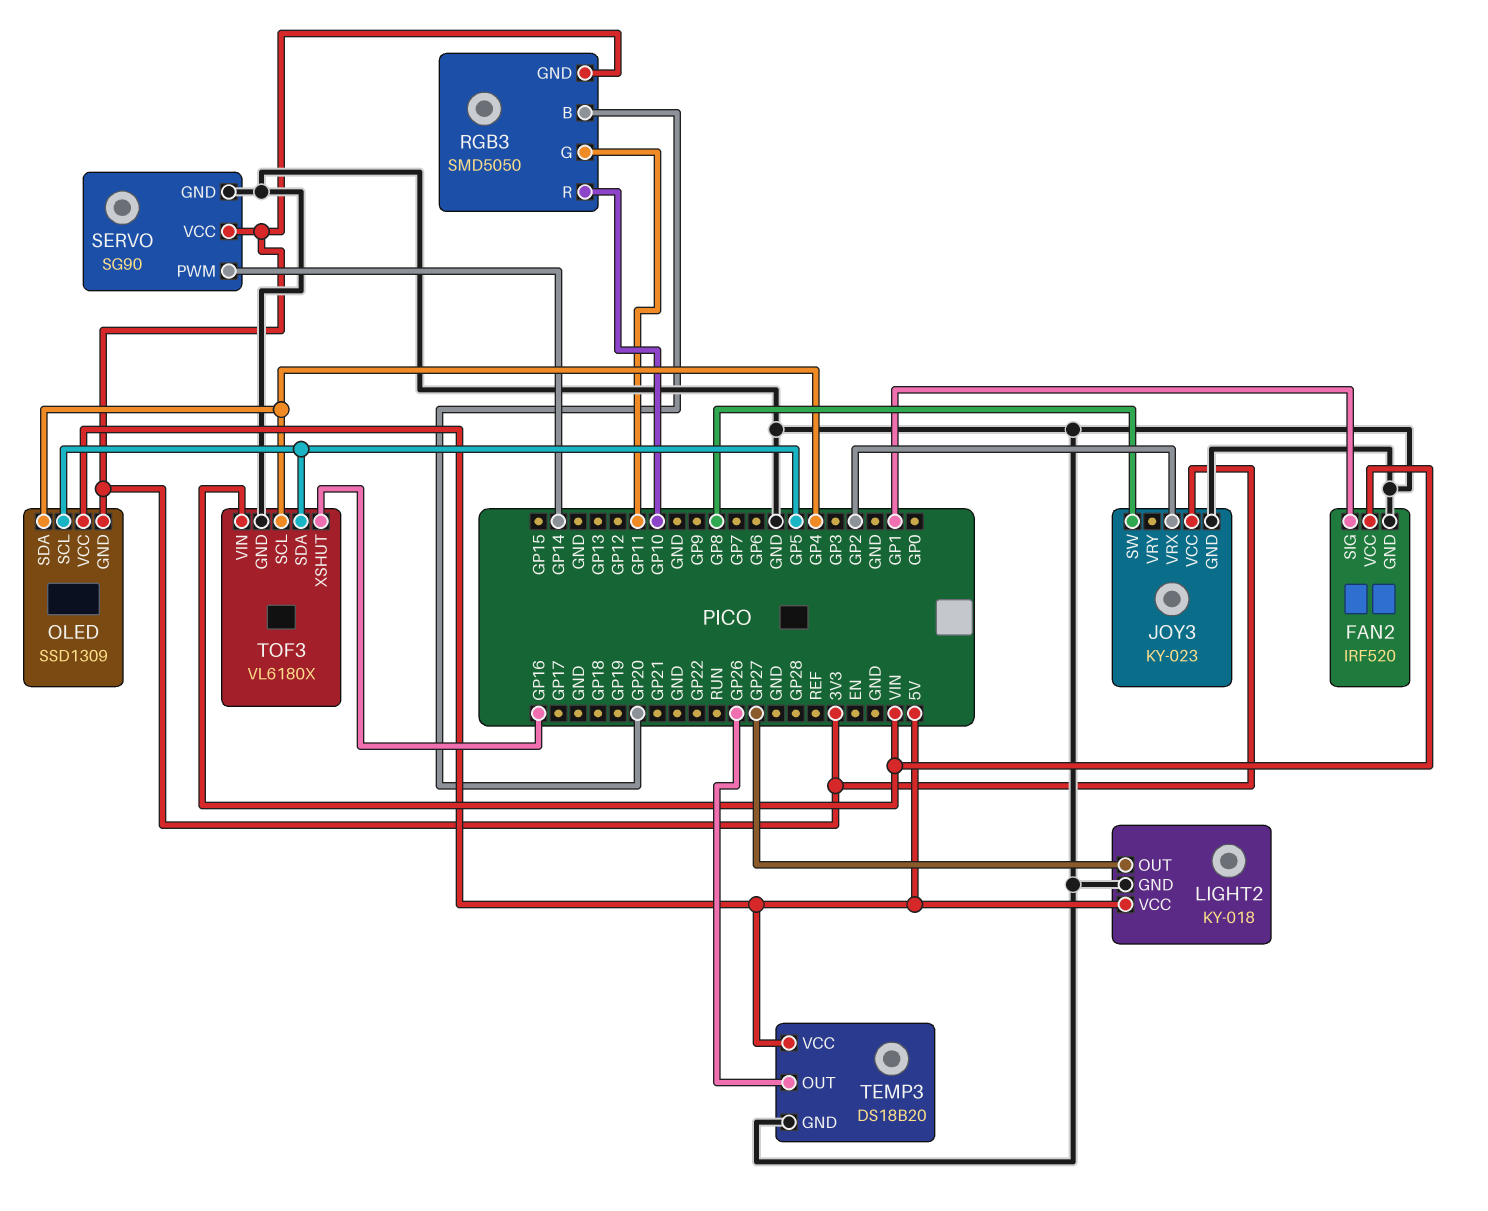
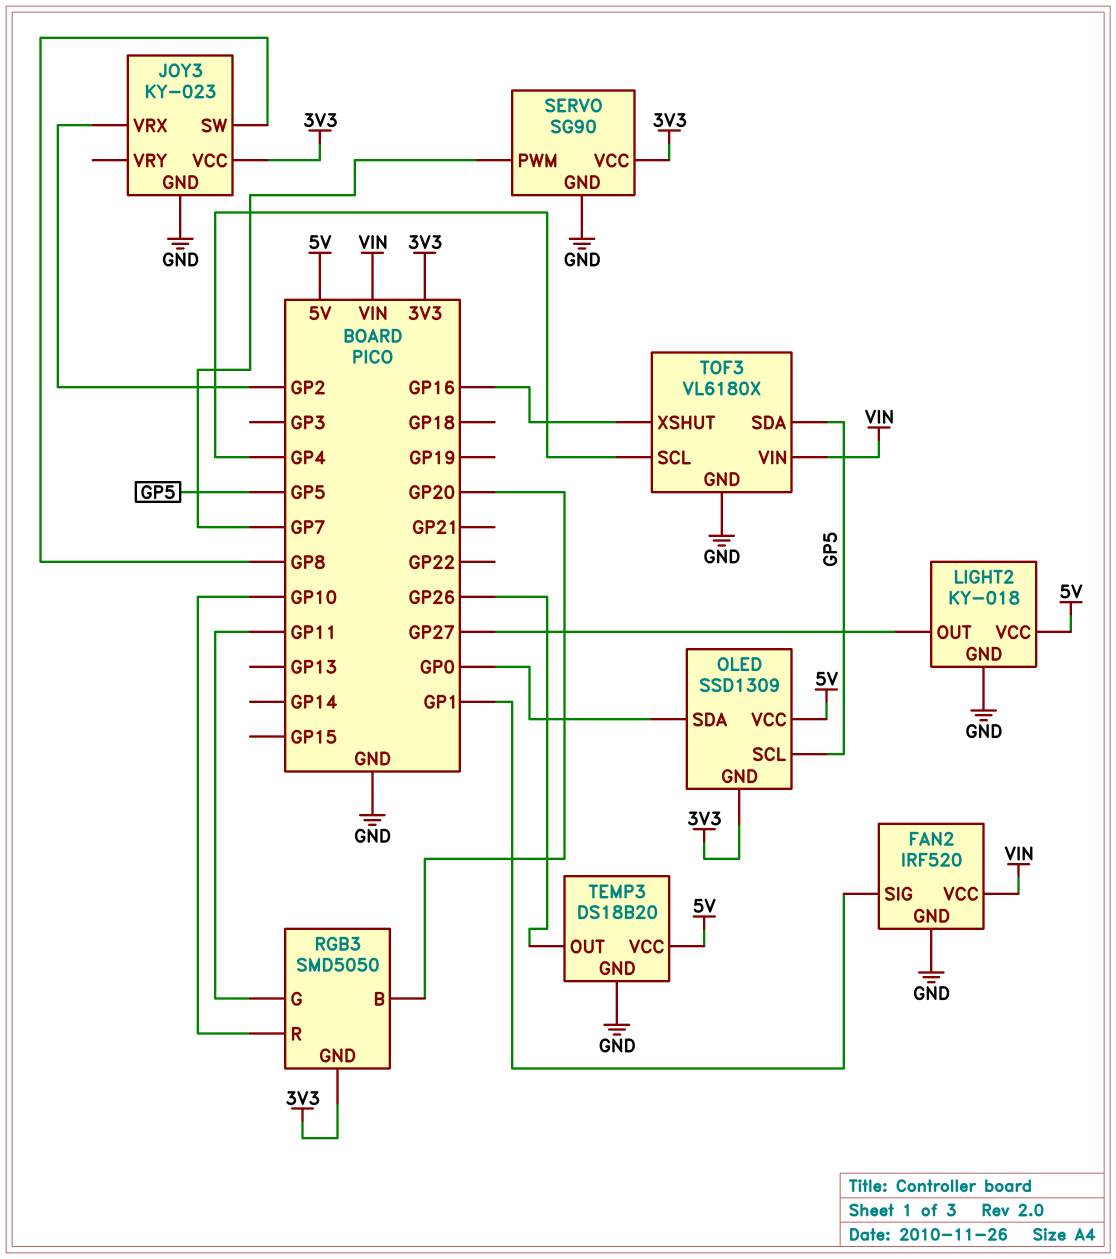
OLED pin SDA: GP4 -> GP0
SERVO pin PWM: GP14 -> GP7

